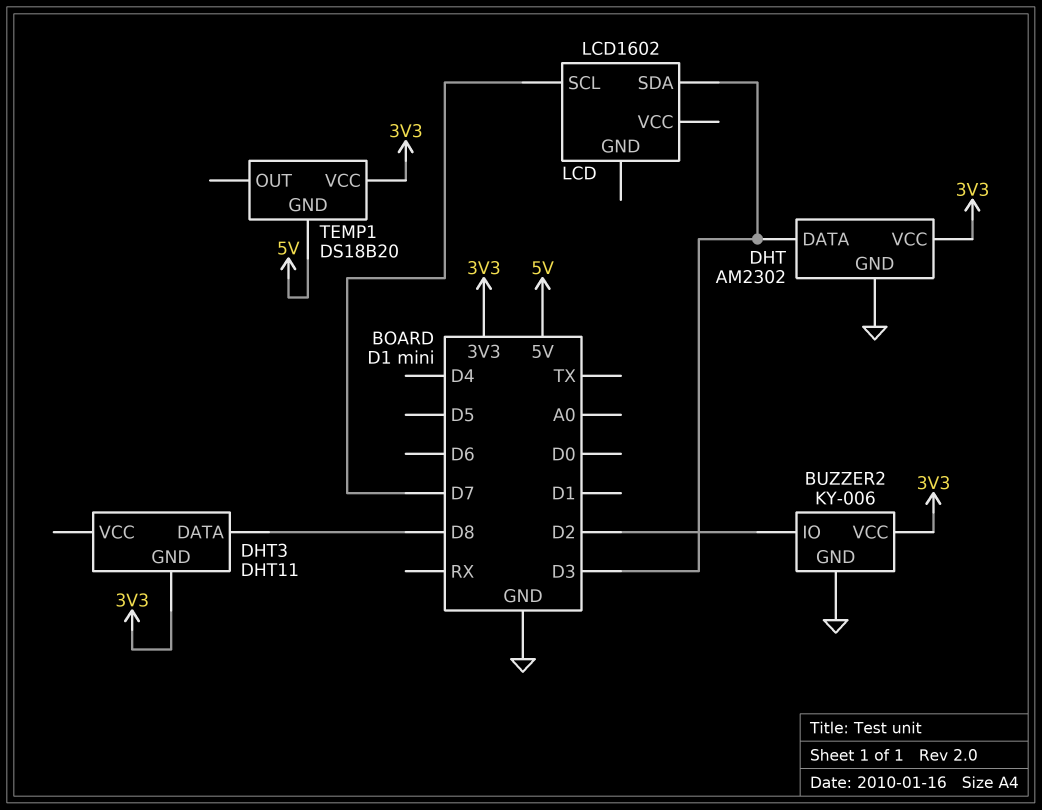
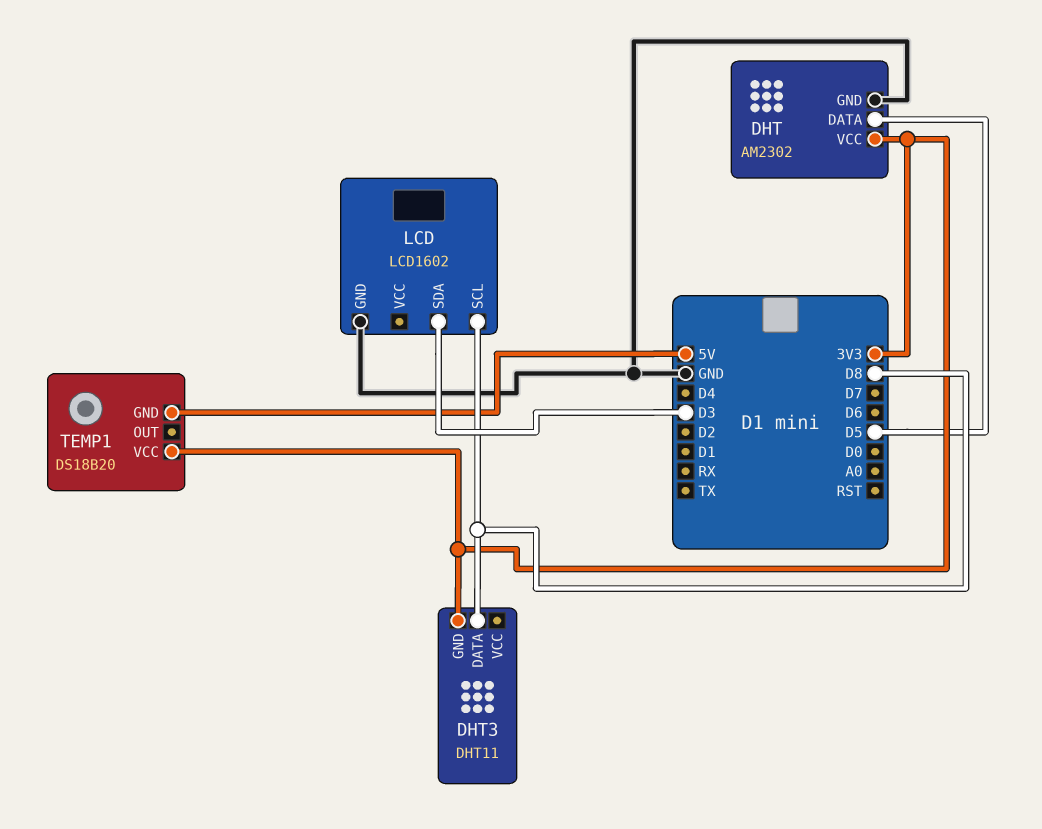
BUZZER2: KY-006 -> none
BUZZER2 pin GND: GND -> none
BUZZER2 pin IO: D2 -> none
BUZZER2 pin VCC: 3V3 -> none
DHT pin DATA: D3 -> D5
LCD pin GND: none -> GND
LCD pin SCL: D7 -> D8

